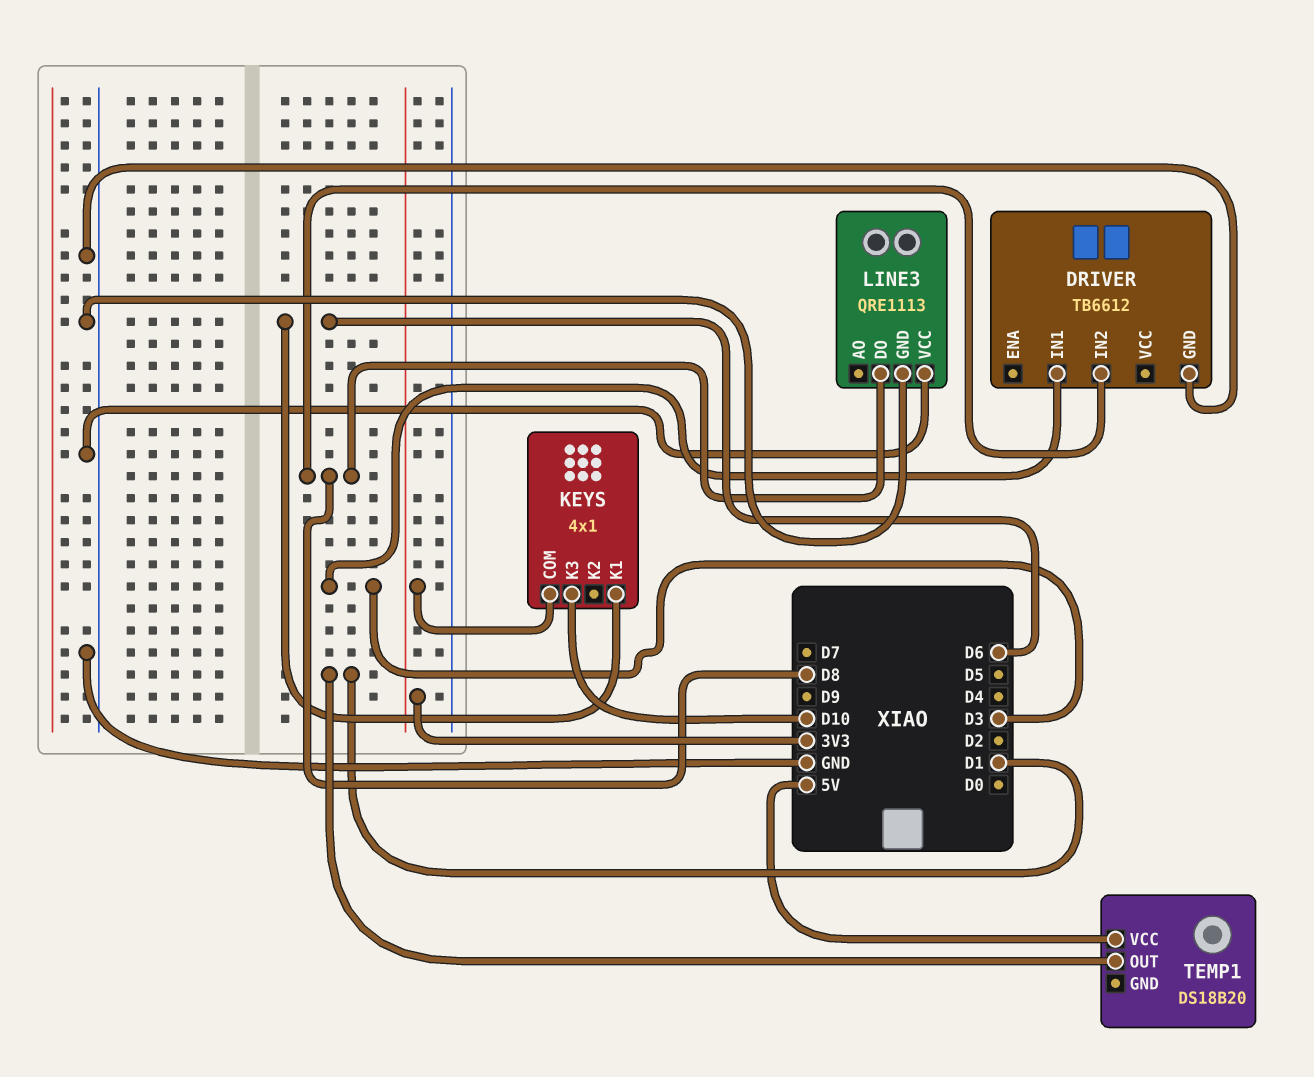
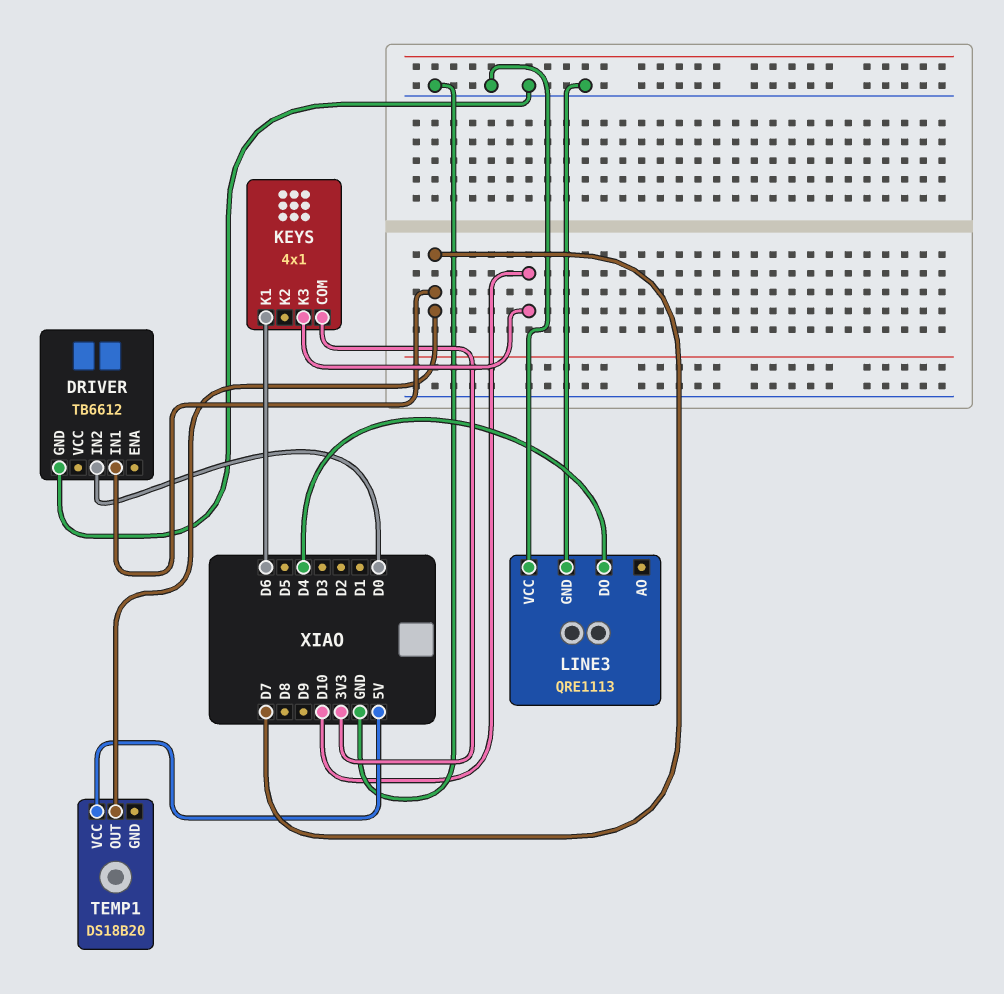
DRIVER pin IN1: D3 -> D7
DRIVER pin IN2: D8 -> D0
LINE3 pin DO: D8 -> D4
TEMP1 pin OUT: D1 -> D7

